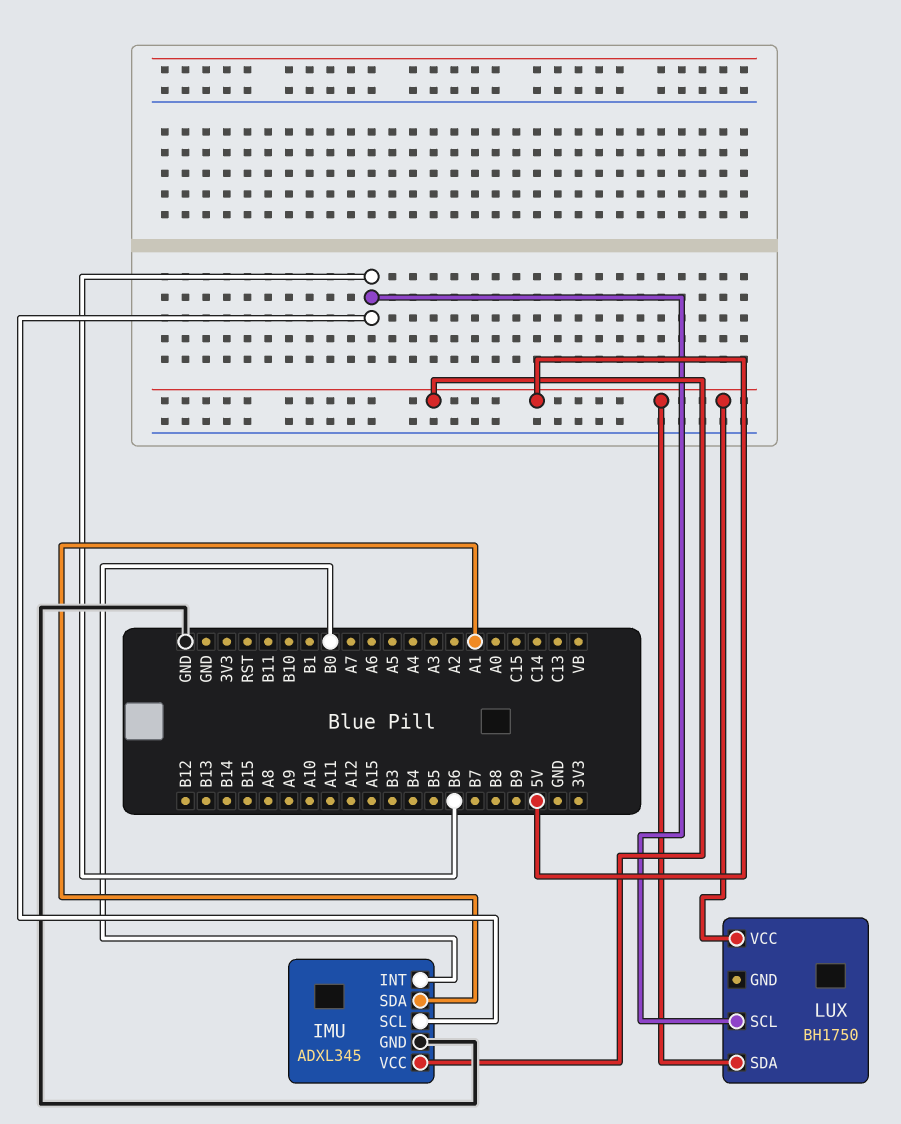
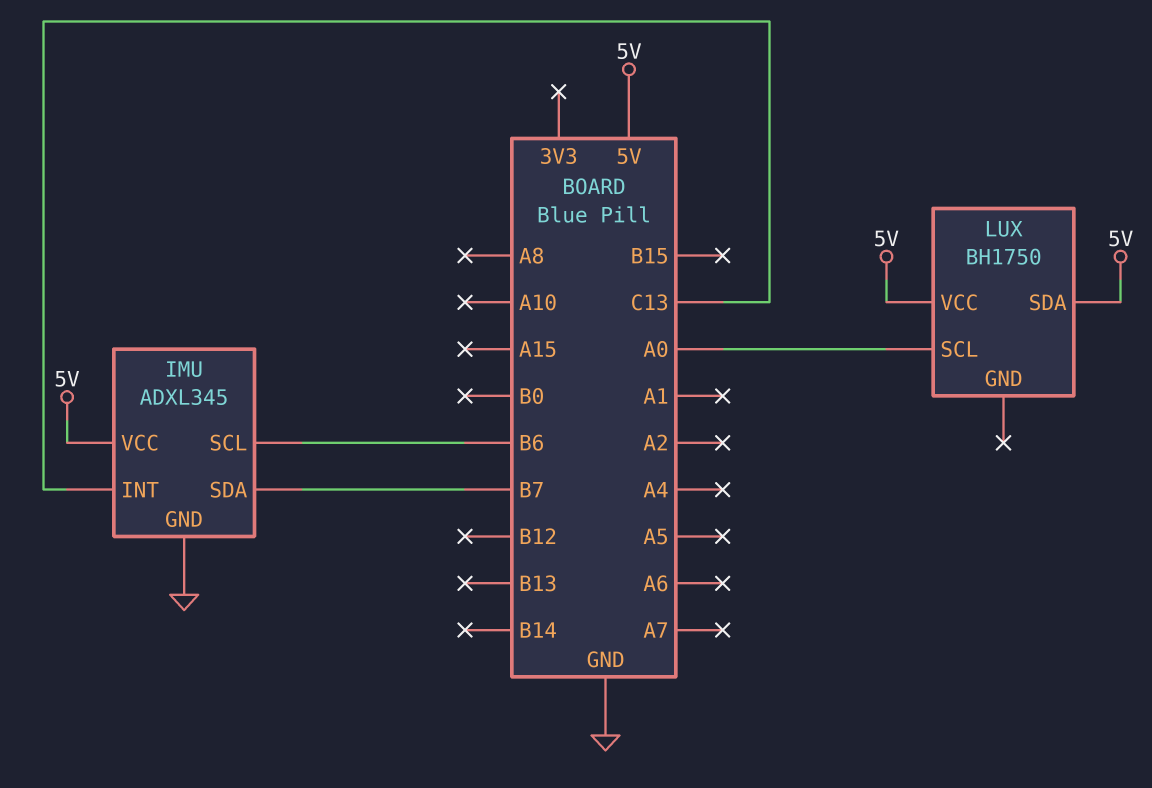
IMU pin INT: B0 -> C13
IMU pin SDA: A1 -> B7
LUX pin SCL: B6 -> A0

